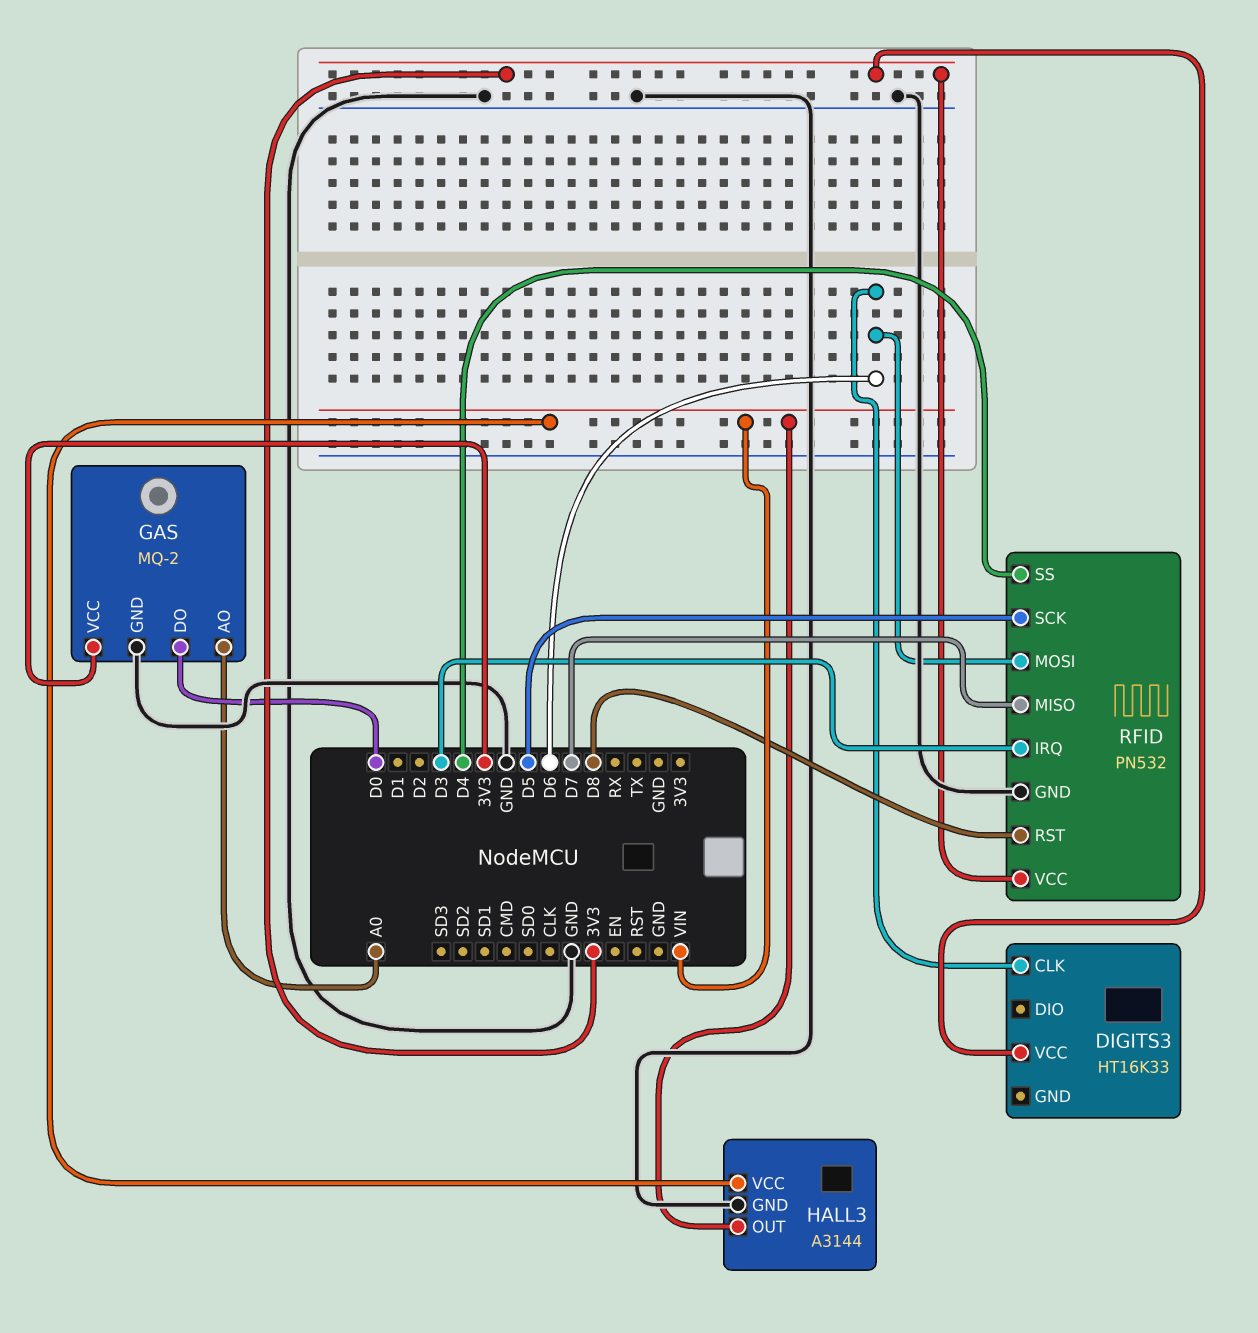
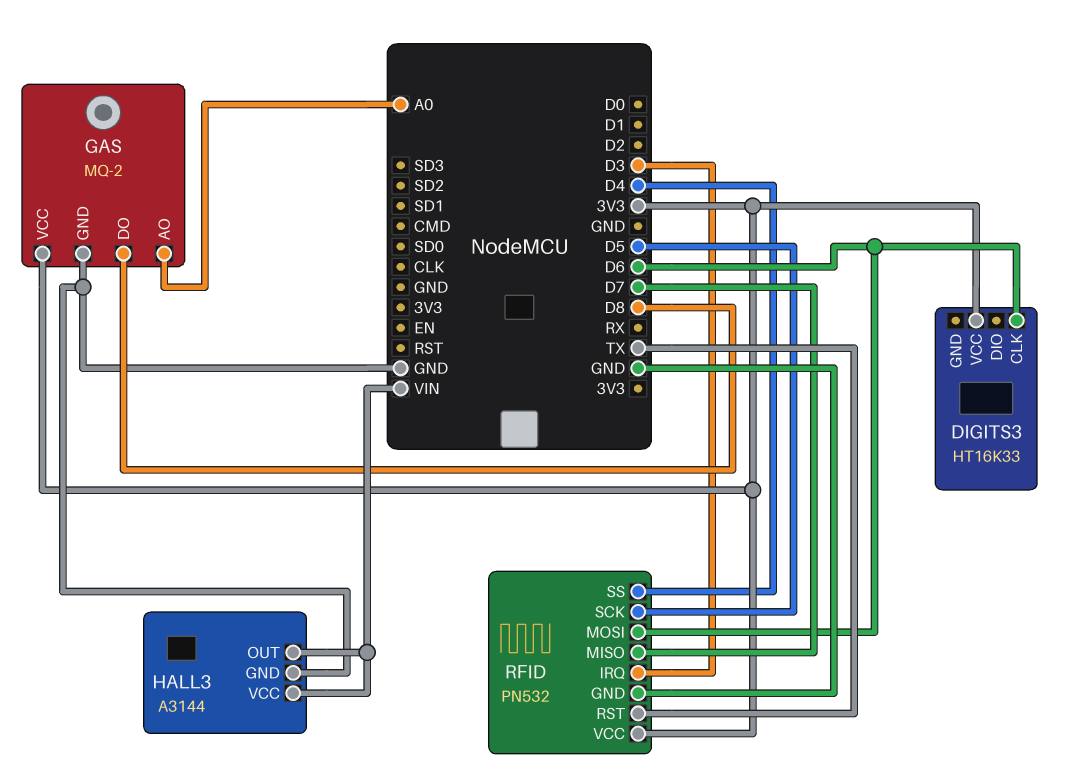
GAS pin DO: D0 -> D8
RFID pin RST: D8 -> TX

